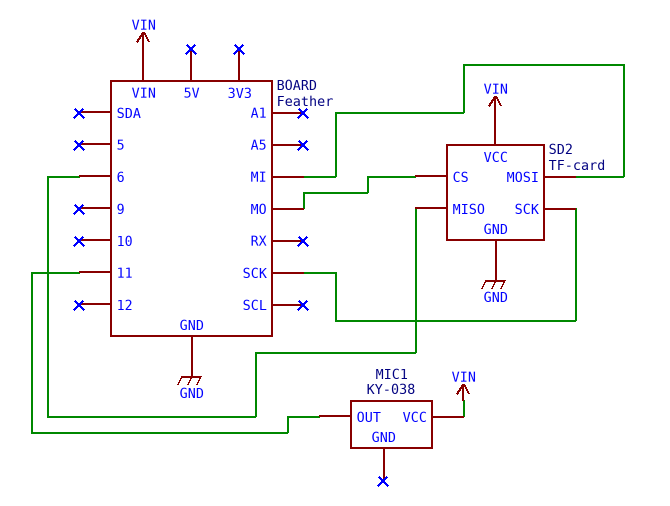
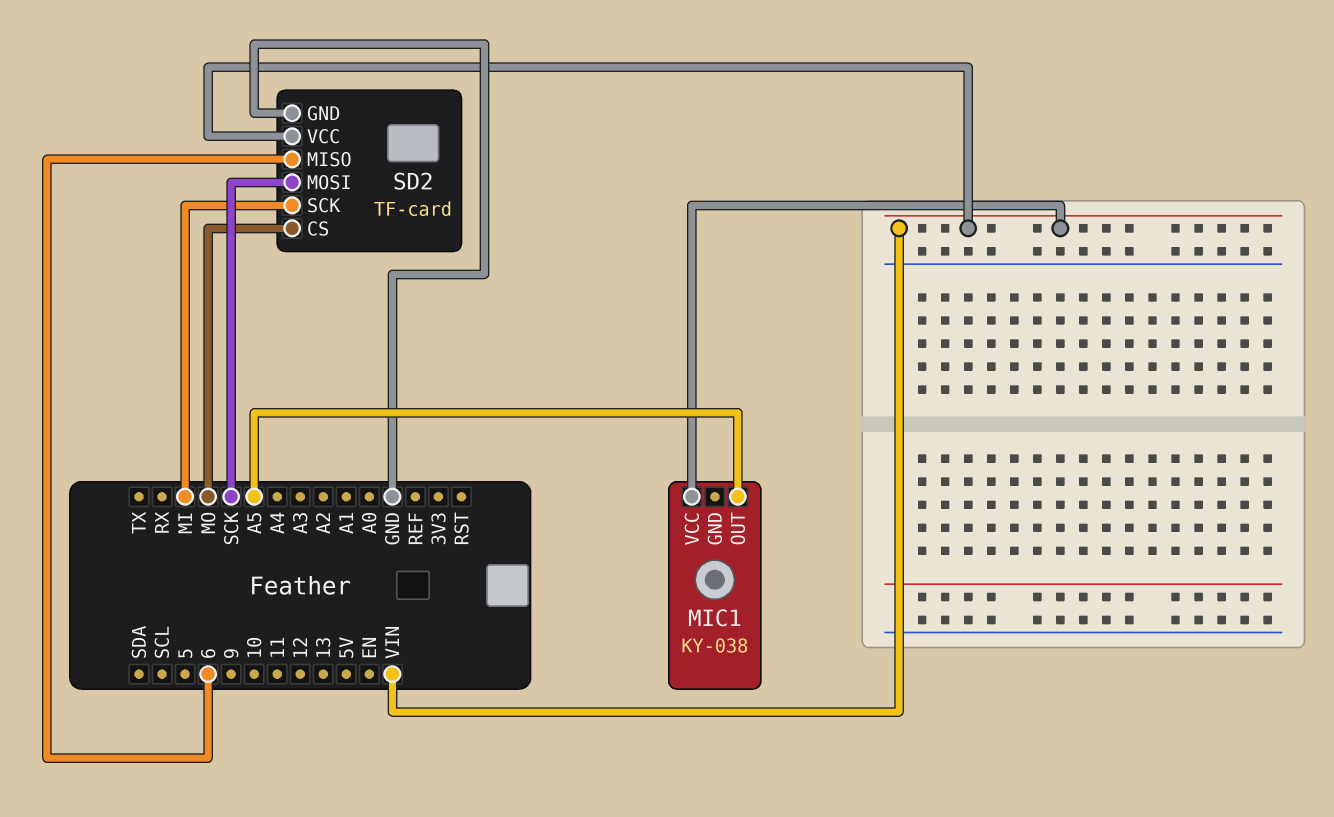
MIC1 pin OUT: 11 -> A5
SD2 pin MOSI: MI -> SCK
SD2 pin SCK: SCK -> MI

